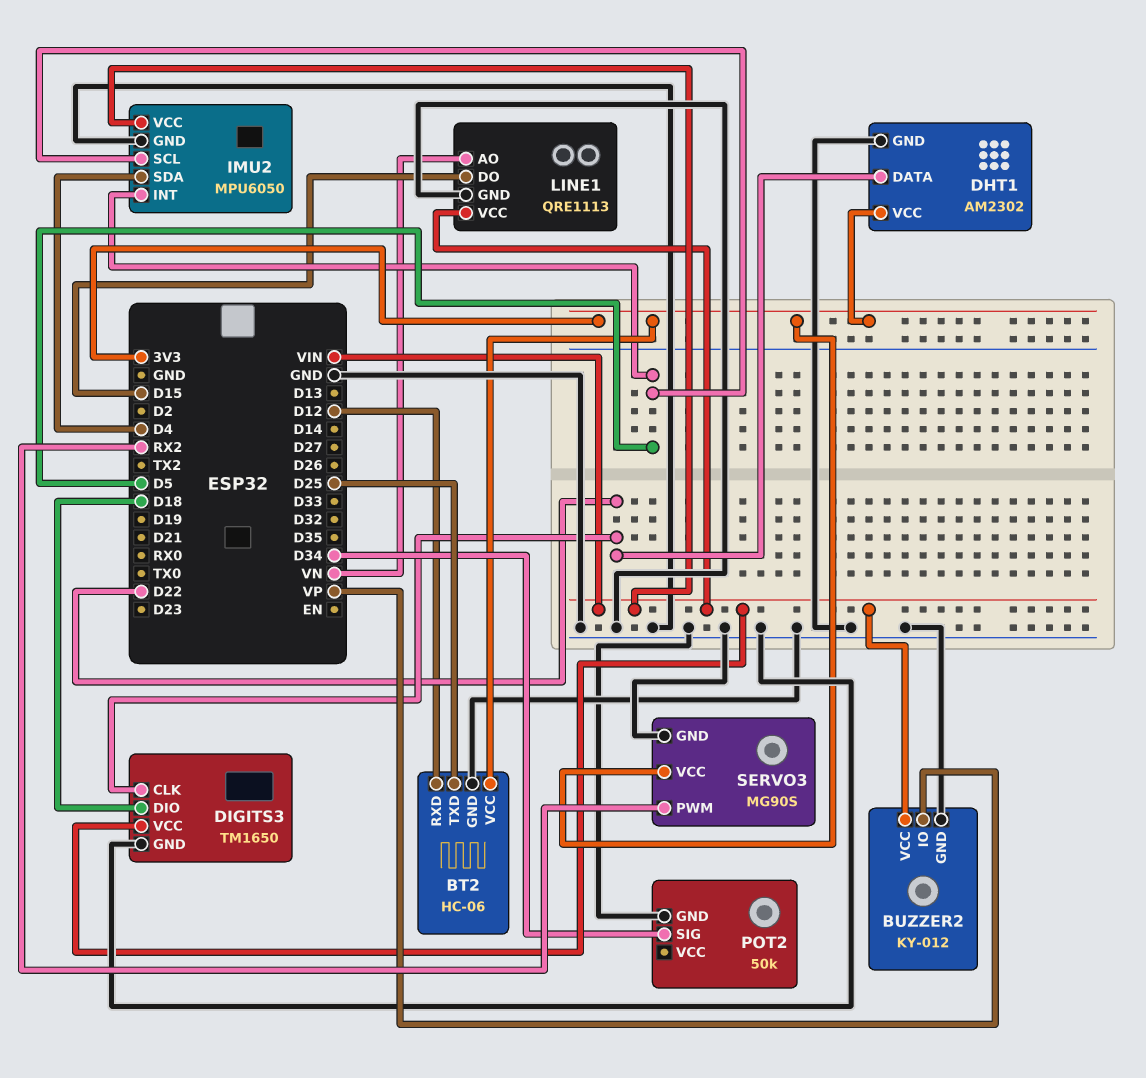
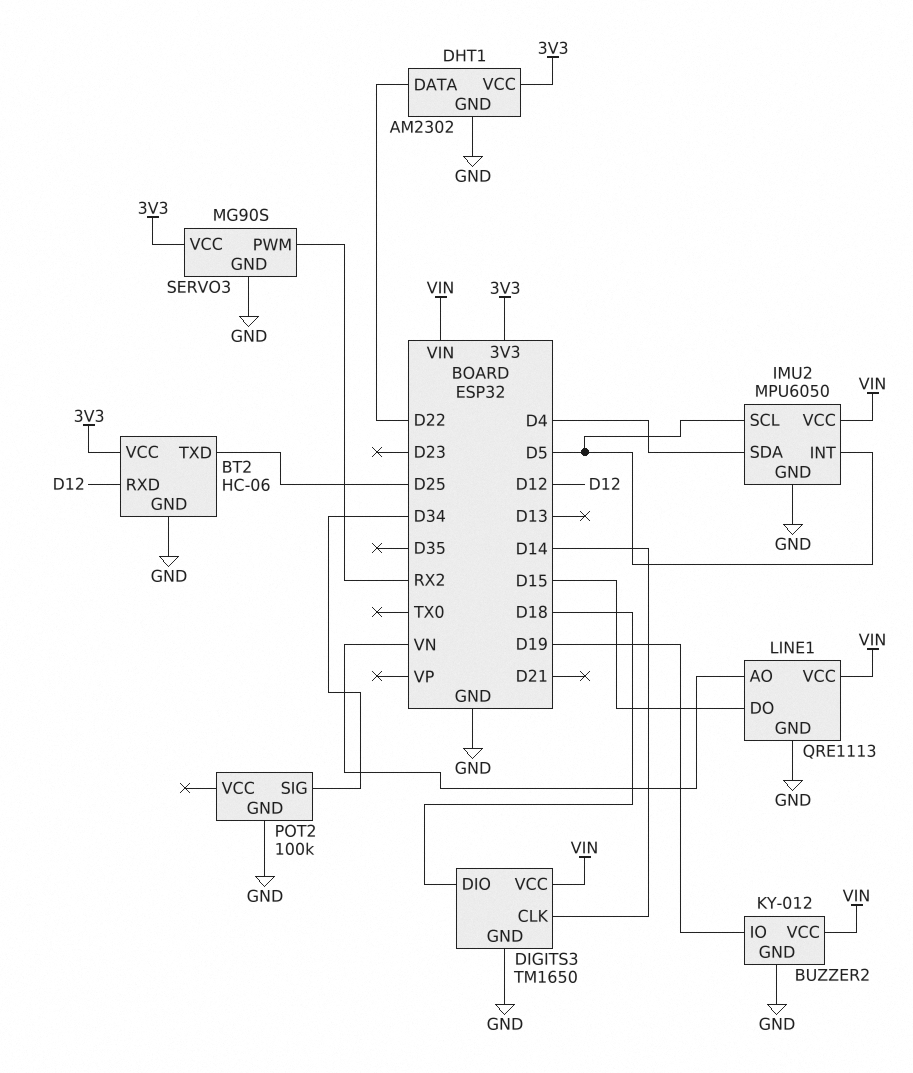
BUZZER2 pin IO: VP -> D19
DIGITS3 pin CLK: D22 -> D14
POT2: 50k -> 100k

